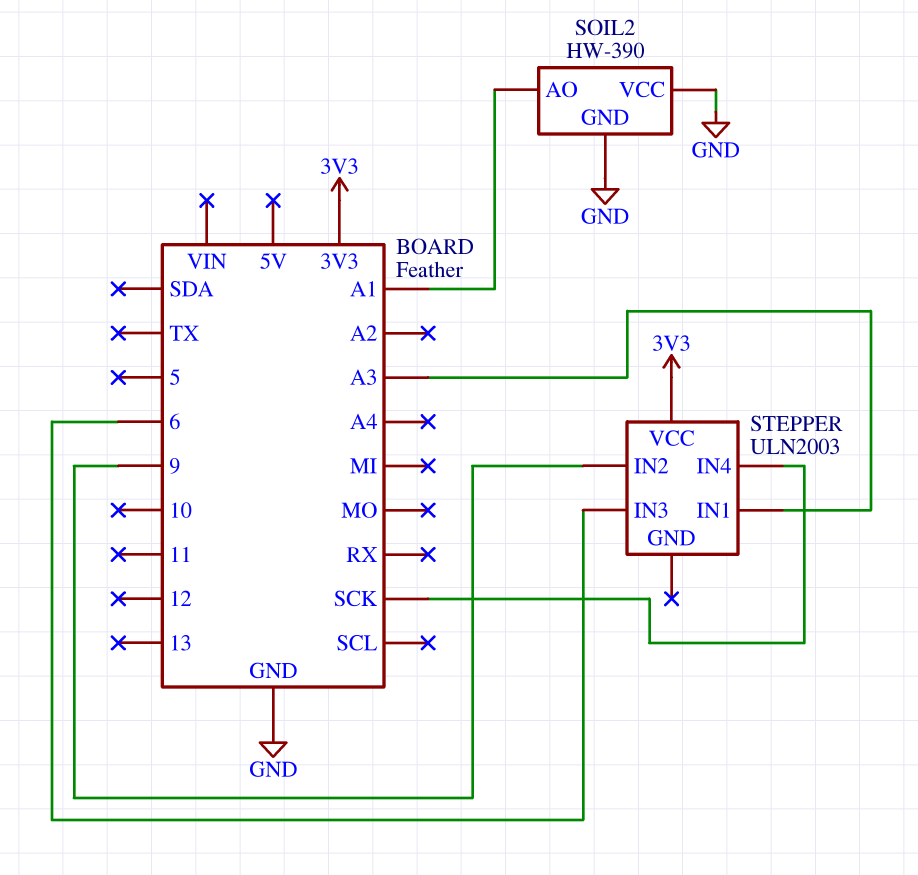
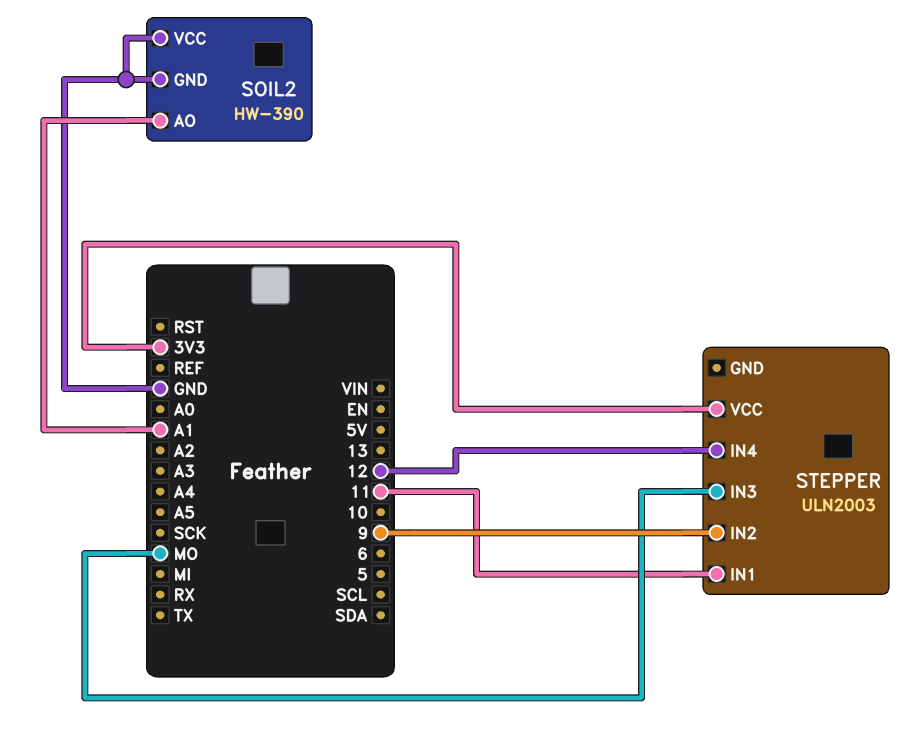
STEPPER pin IN1: A3 -> 11
STEPPER pin IN3: 6 -> MO
STEPPER pin IN4: SCK -> 12

